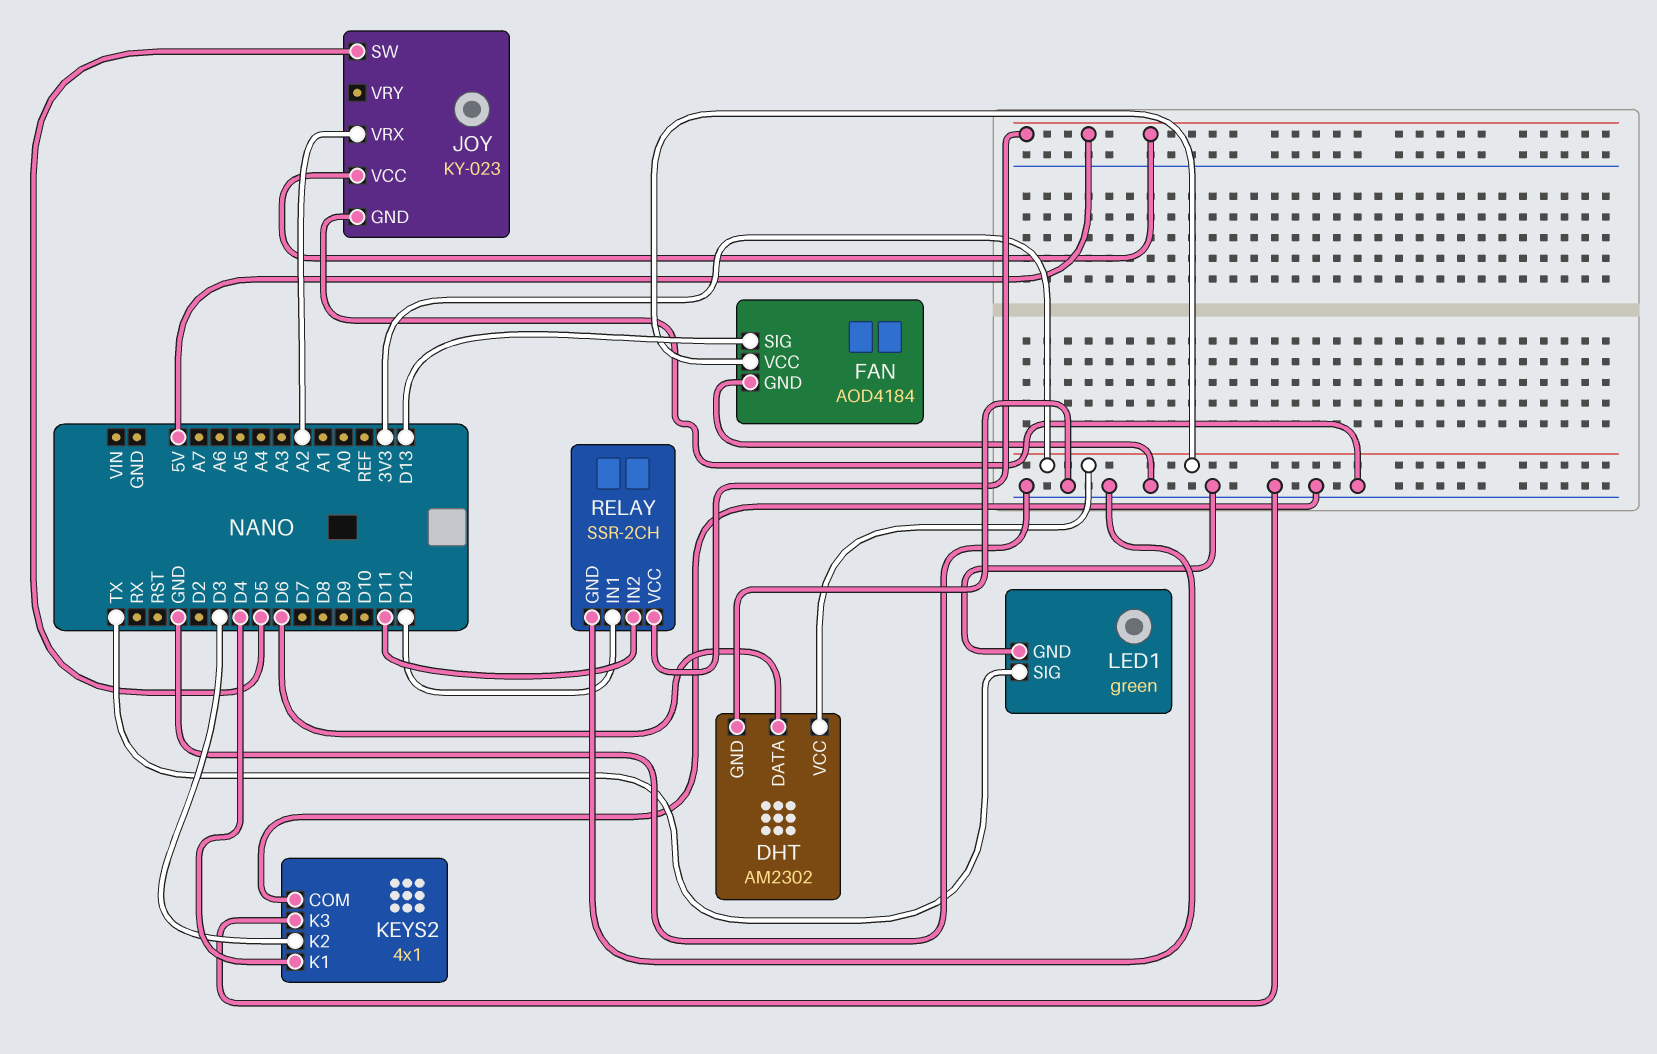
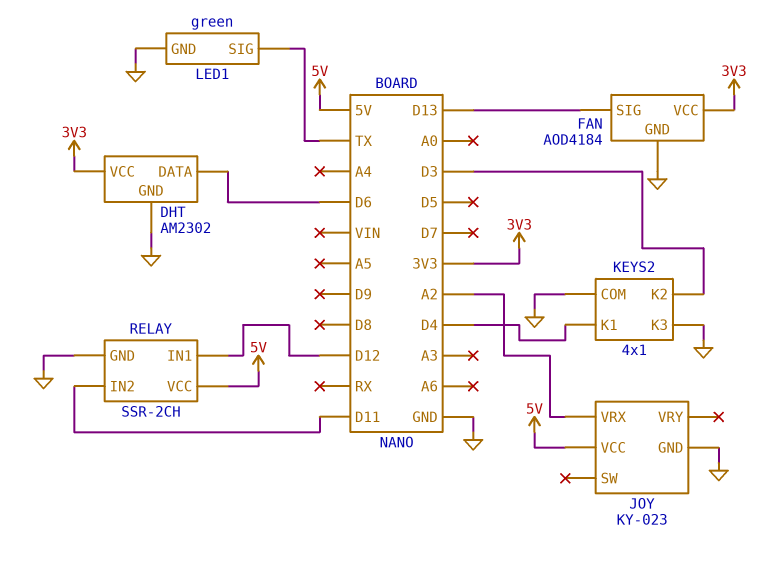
JOY pin SW: D5 -> none

